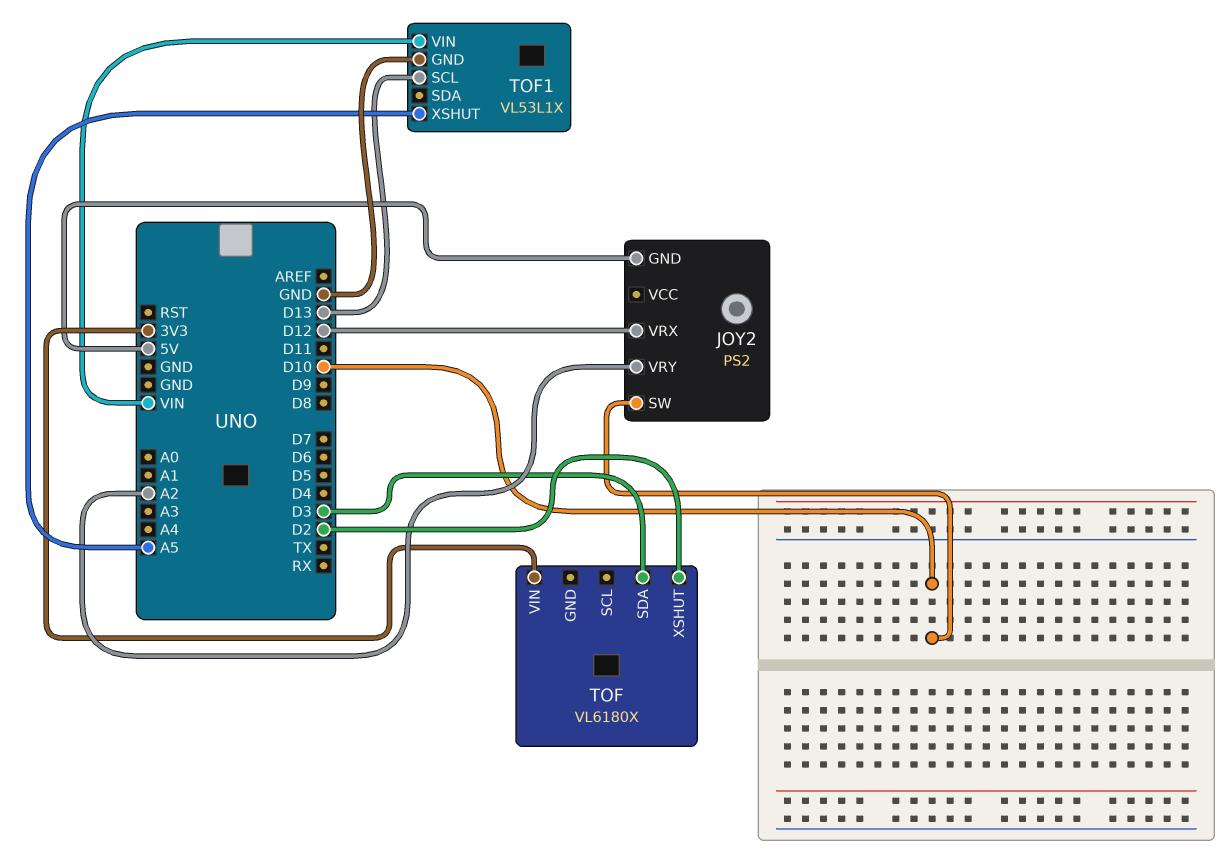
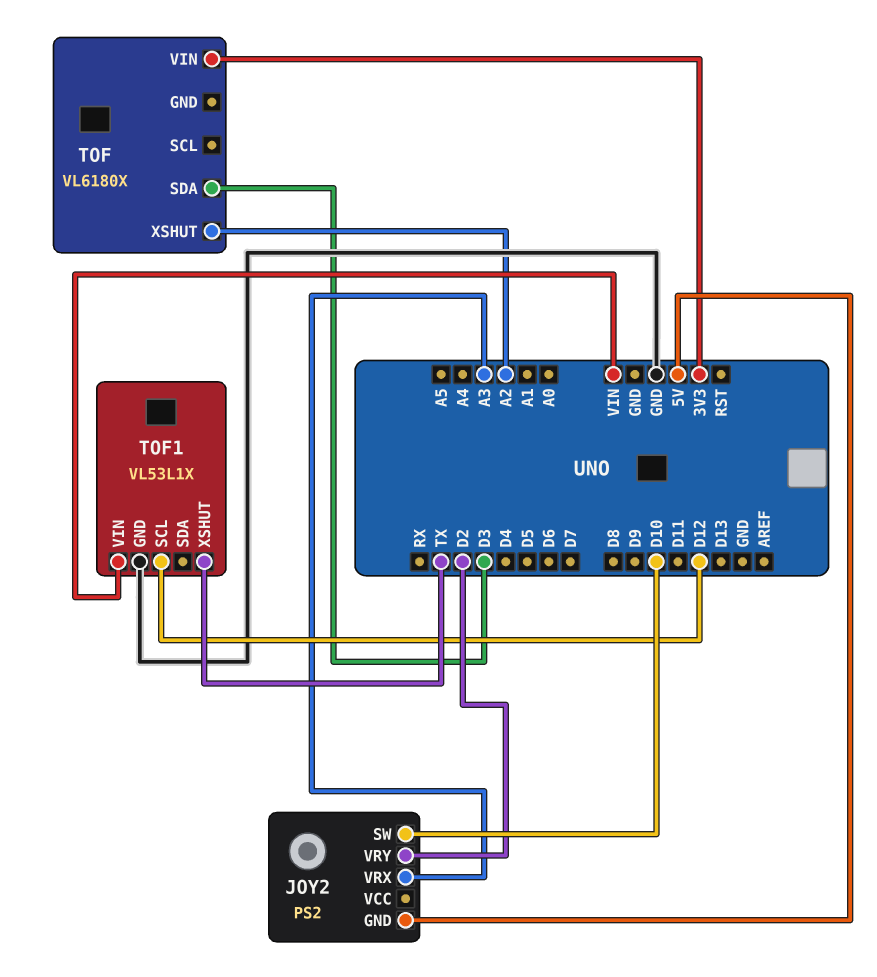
JOY2 pin VRX: D12 -> A3
JOY2 pin VRY: A2 -> D2
TOF pin XSHUT: D2 -> A2
TOF1 pin SCL: D13 -> D12
TOF1 pin XSHUT: A5 -> TX

